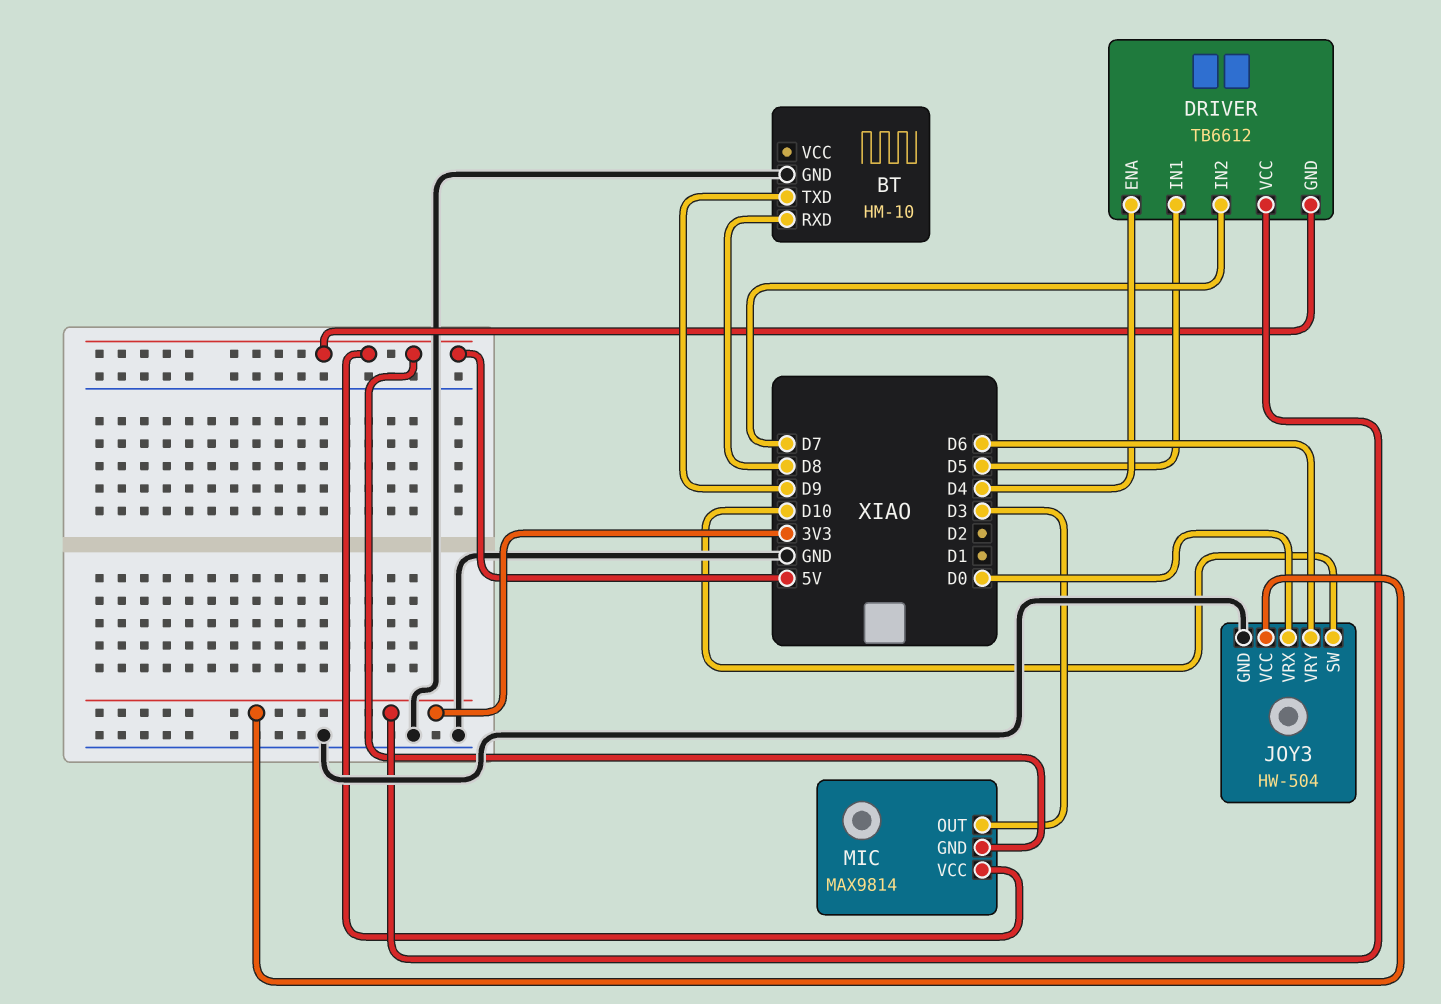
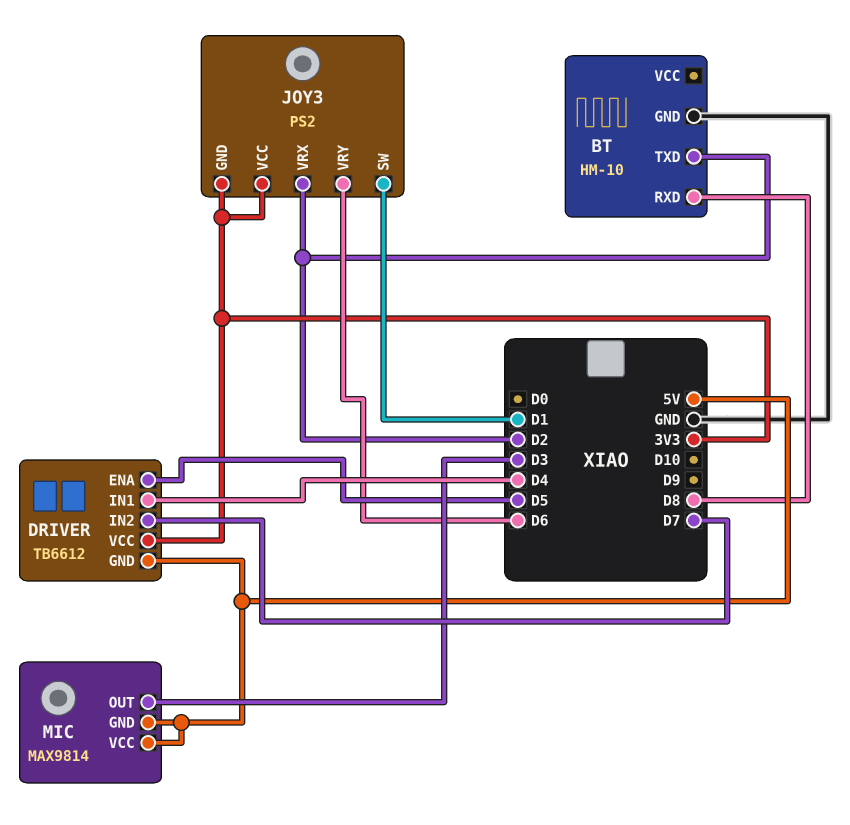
BT pin TXD: D9 -> D2
DRIVER pin ENA: D4 -> D5
DRIVER pin IN1: D5 -> D4
JOY3: HW-504 -> PS2
JOY3 pin GND: GND -> 3V3
JOY3 pin SW: D10 -> D1
JOY3 pin VRX: D0 -> D2

